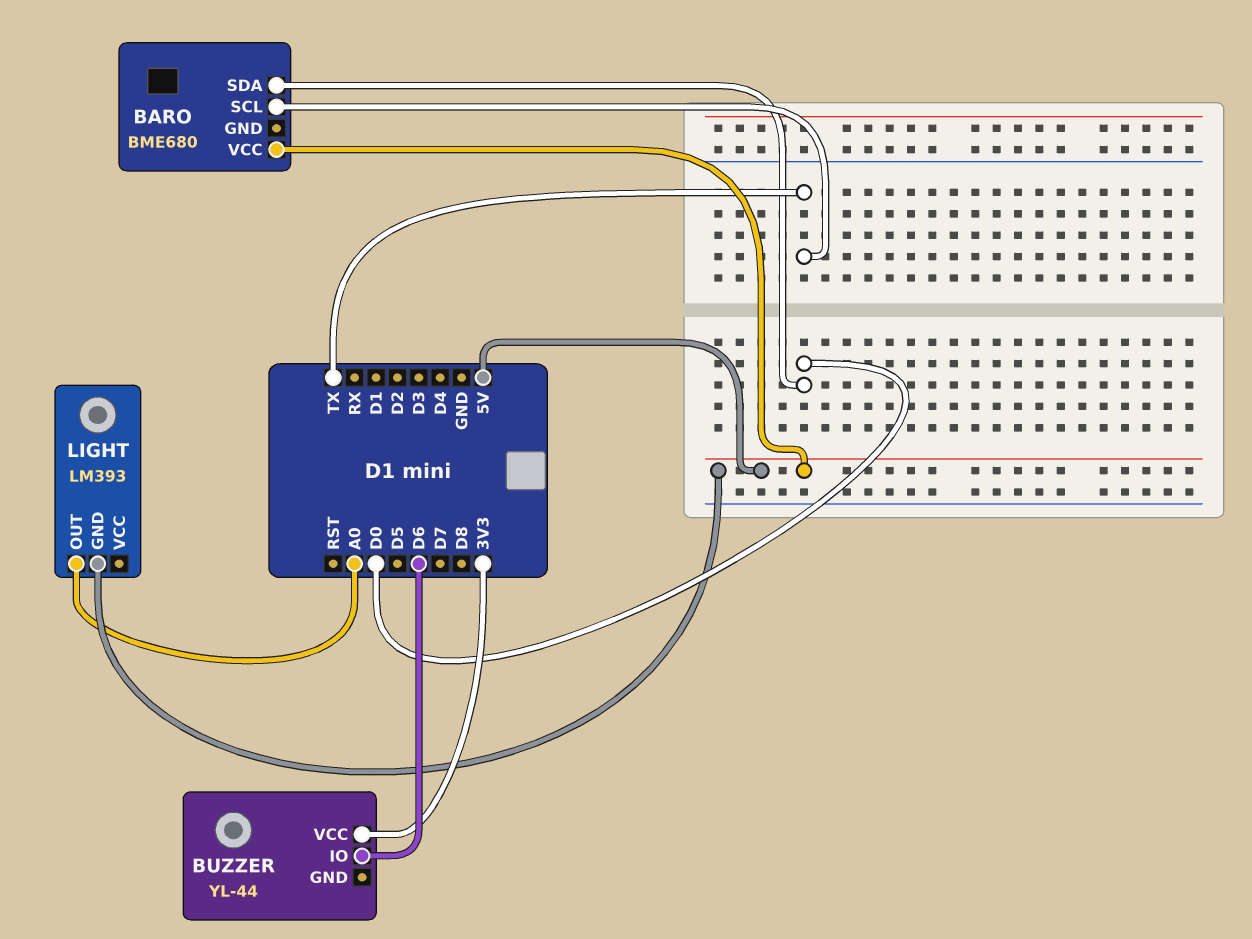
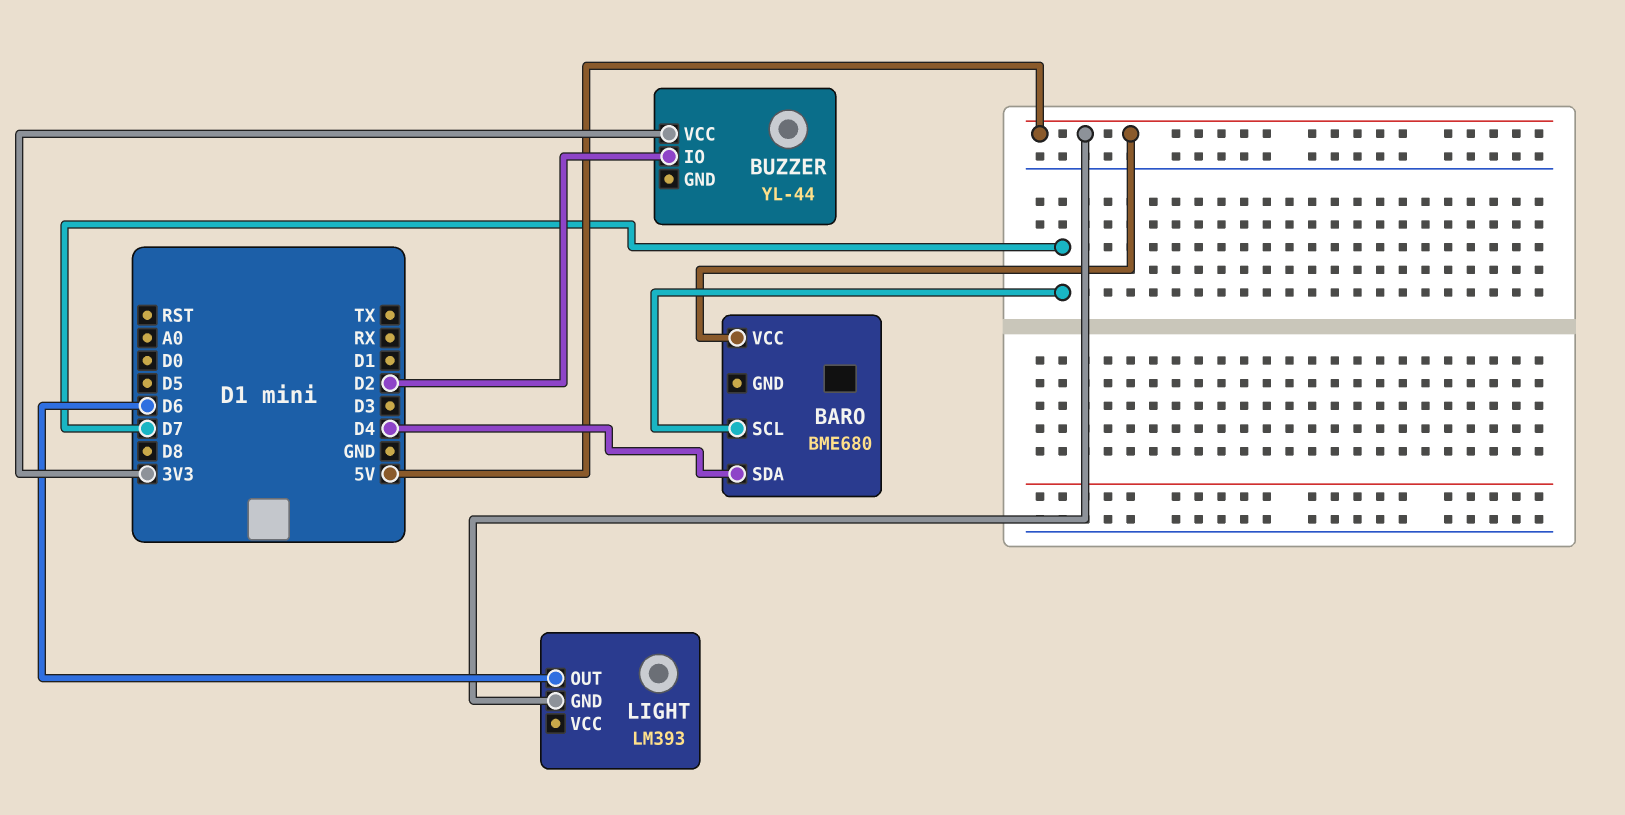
BARO pin SCL: TX -> D7
BARO pin SDA: D0 -> D4
BUZZER pin IO: D6 -> D2
LIGHT pin OUT: A0 -> D6

